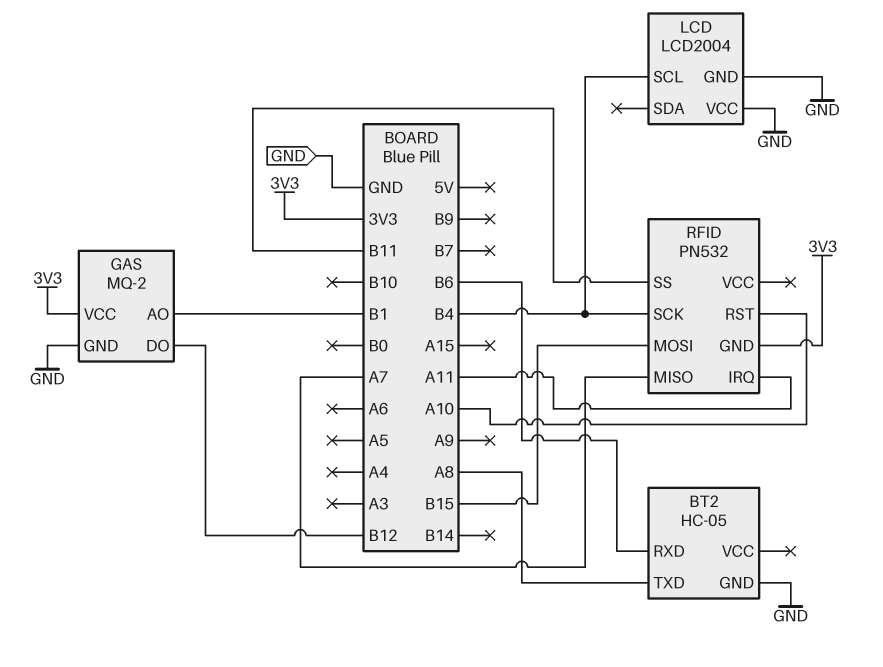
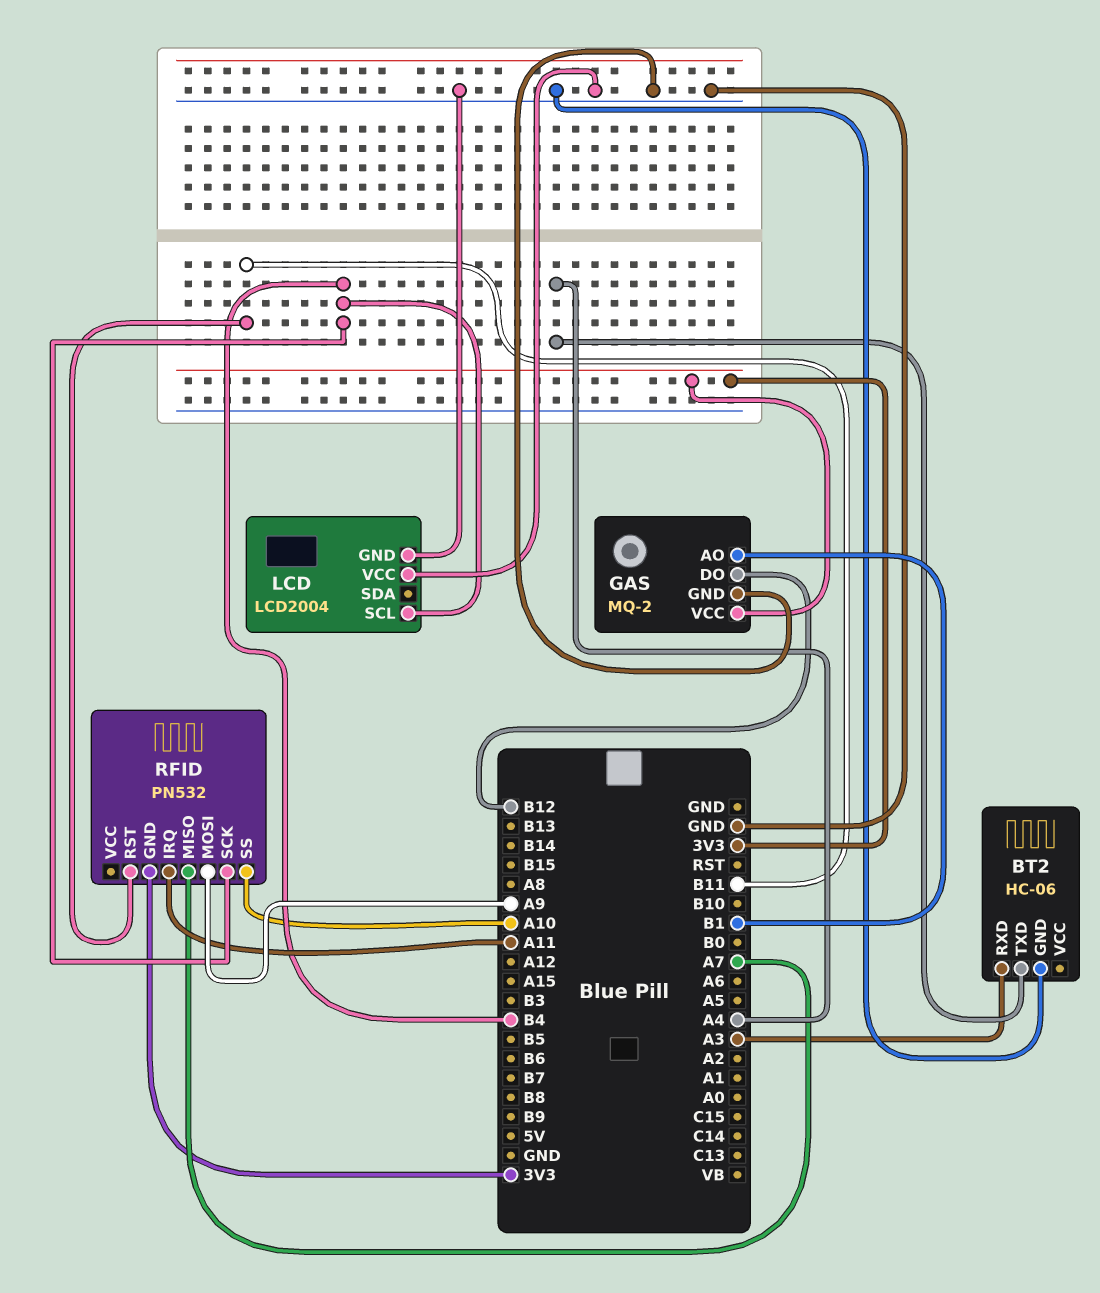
BT2: HC-05 -> HC-06
BT2 pin RXD: B6 -> A3
BT2 pin TXD: A8 -> A4
RFID pin MOSI: B15 -> A9
RFID pin RST: A10 -> B11
RFID pin SS: B11 -> A10

